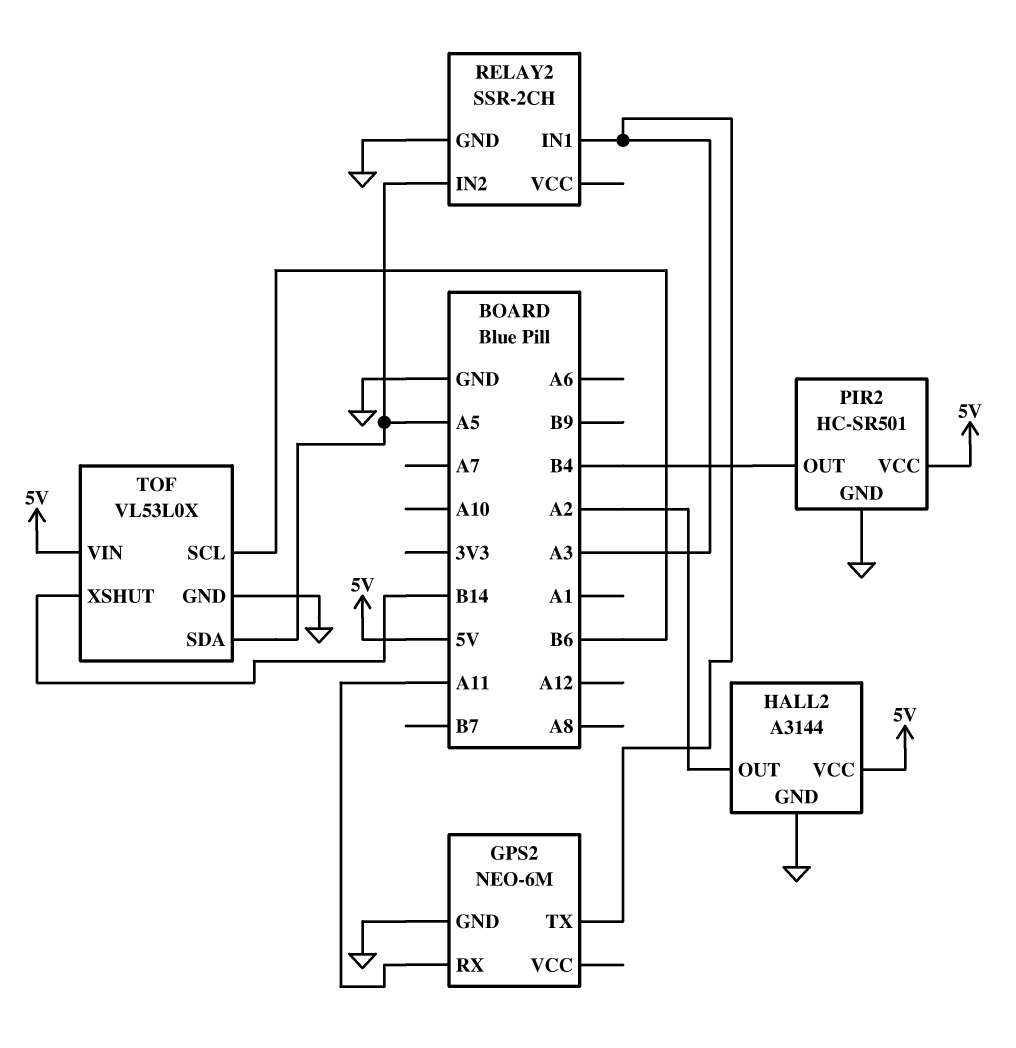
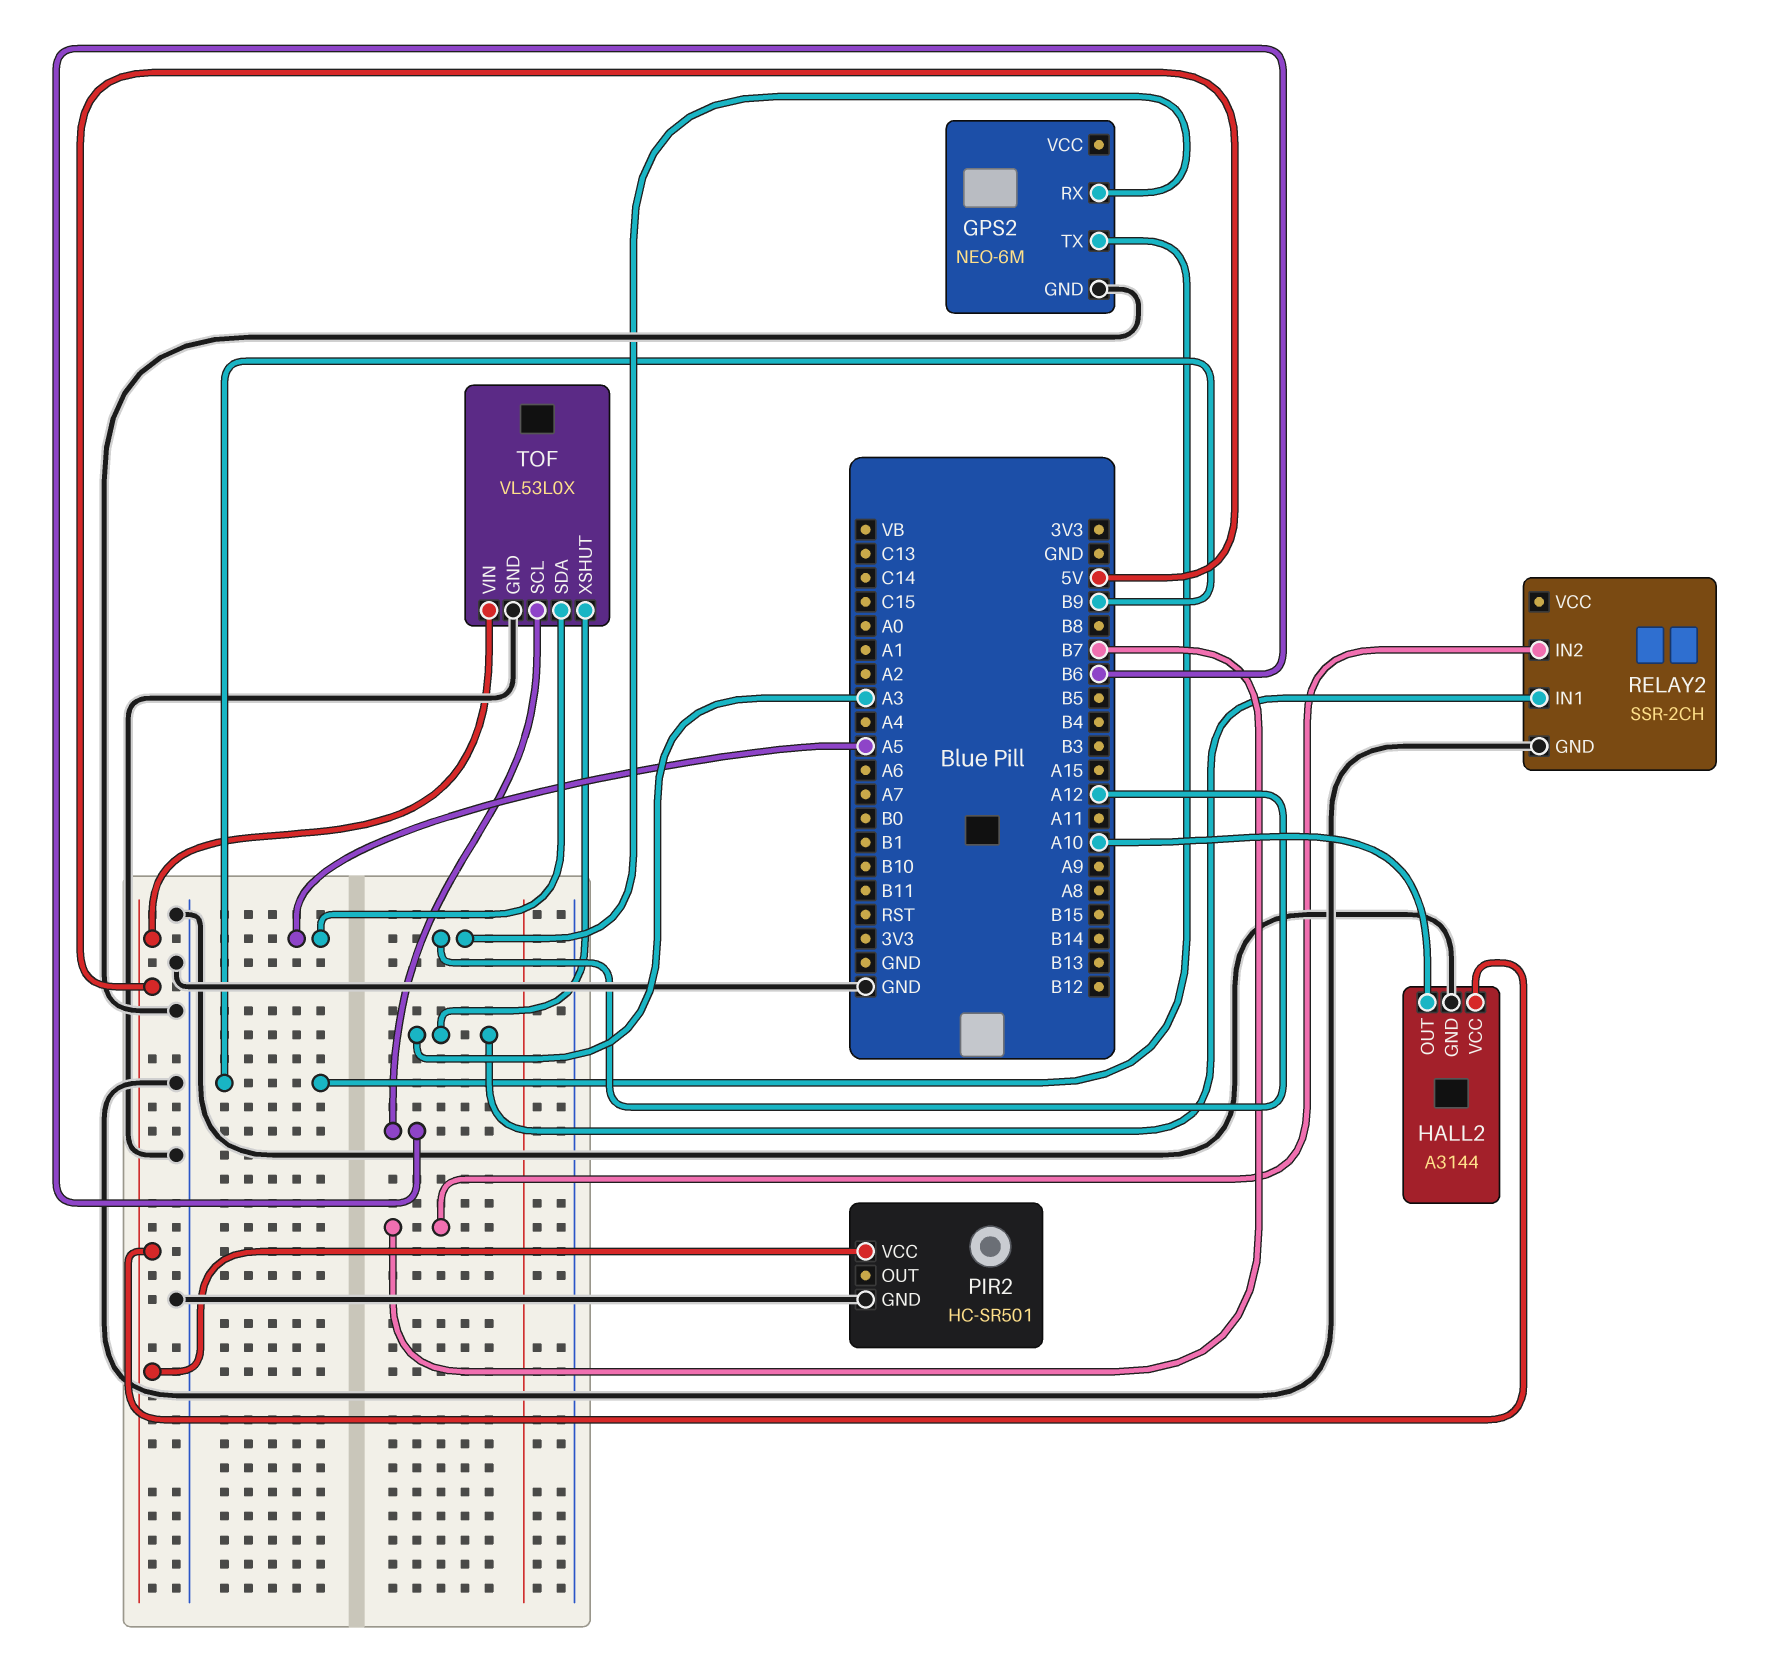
GPS2 pin RX: A11 -> A12
GPS2 pin TX: A3 -> B9
HALL2 pin OUT: A2 -> A10
PIR2 pin OUT: B4 -> none
RELAY2 pin IN2: A5 -> B7
TOF pin XSHUT: B14 -> A3

